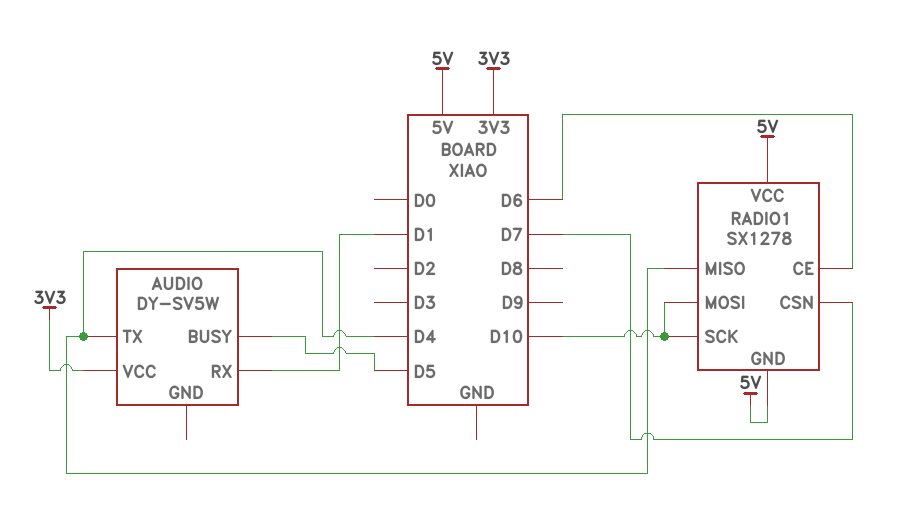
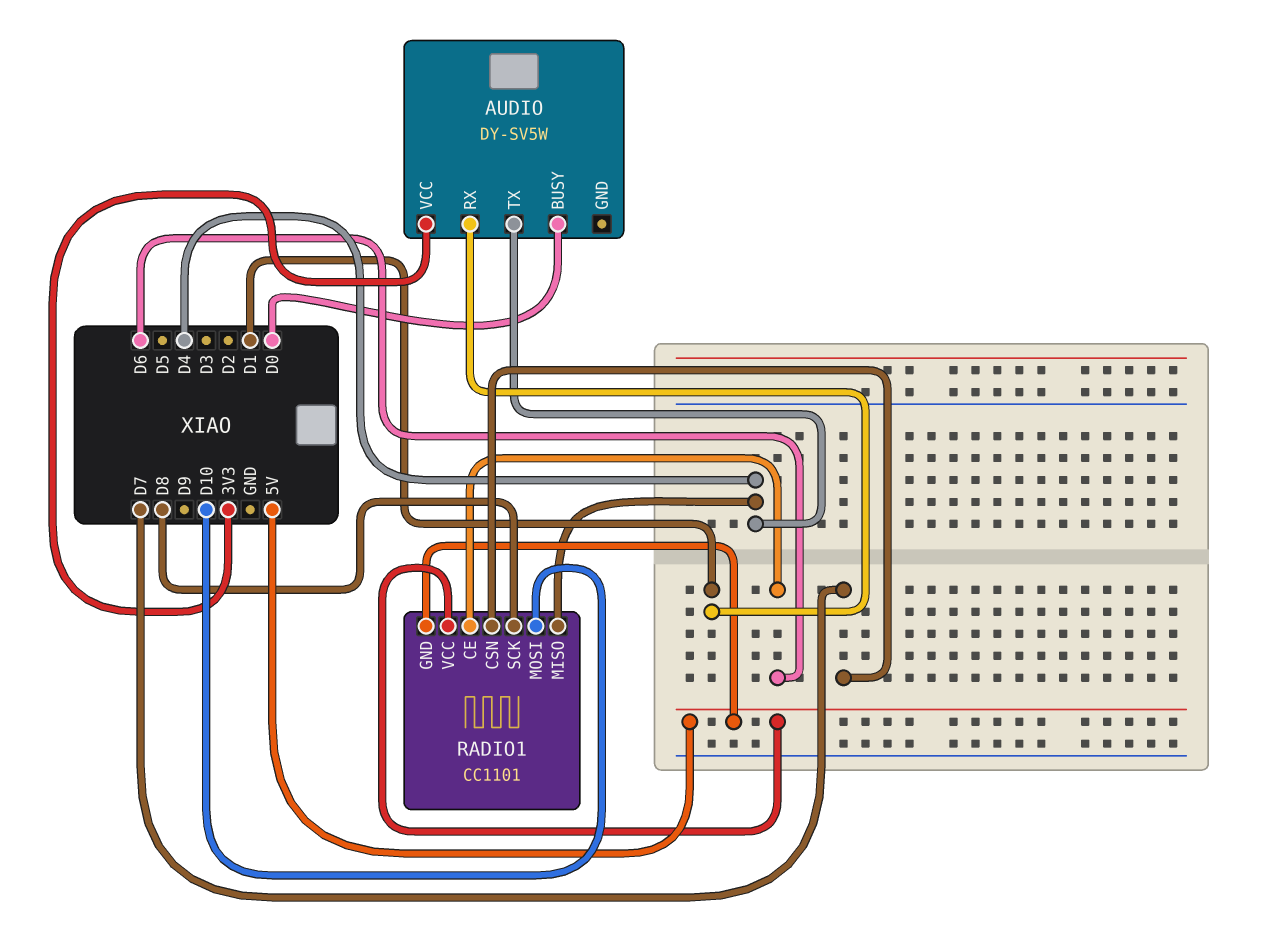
AUDIO pin BUSY: D5 -> D0
RADIO1: SX1278 -> CC1101
RADIO1 pin SCK: D10 -> D8

